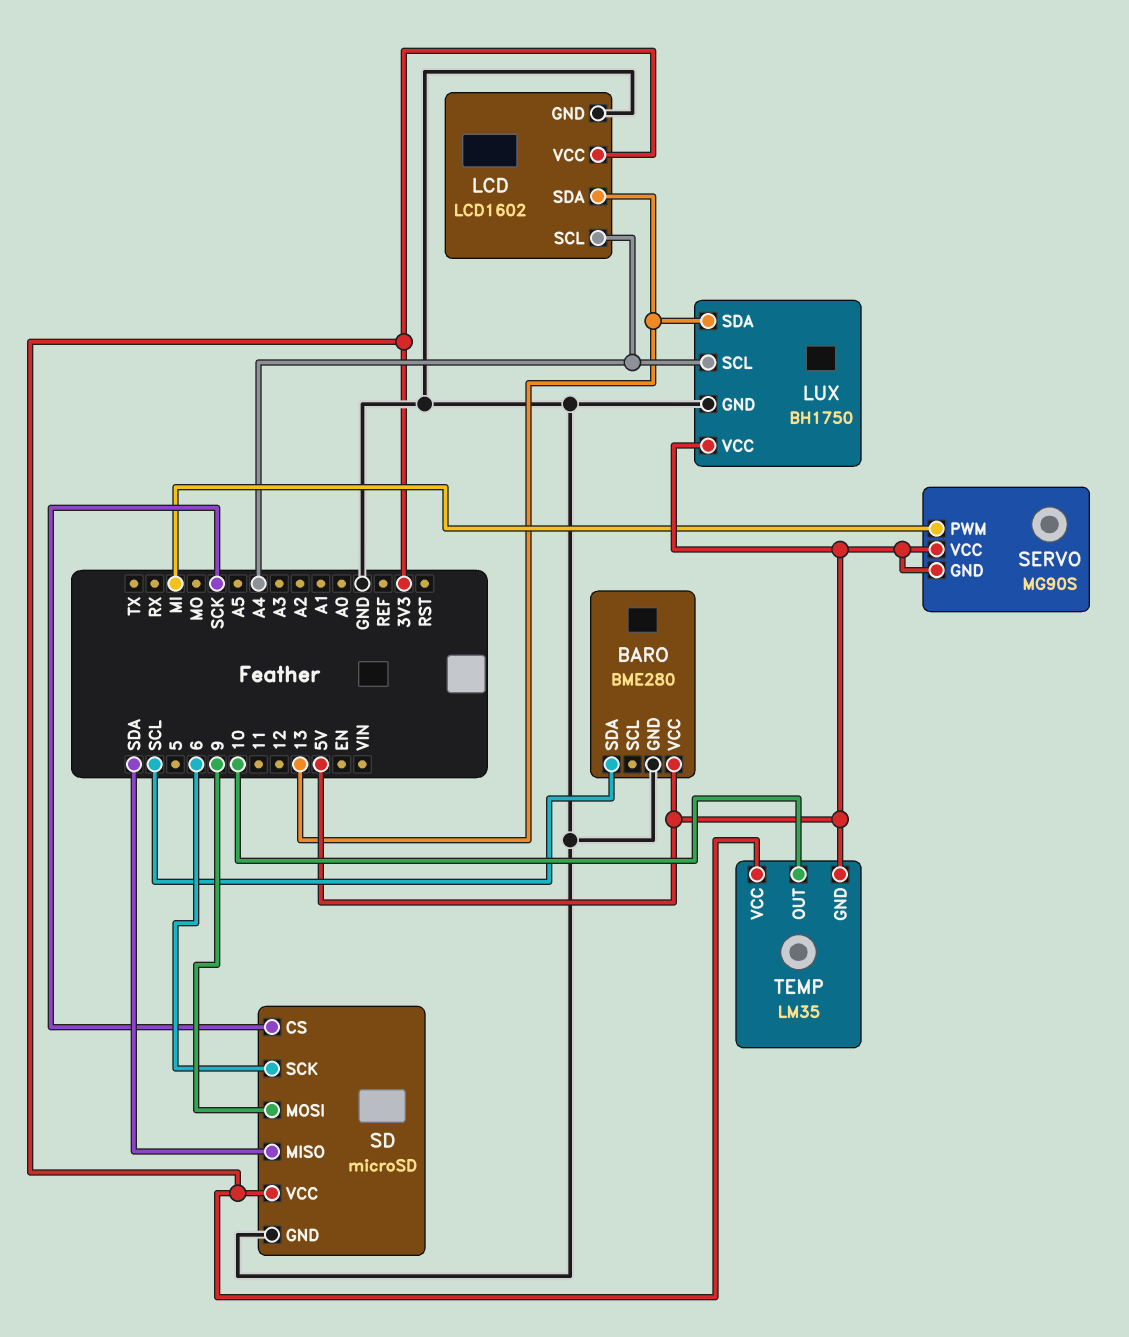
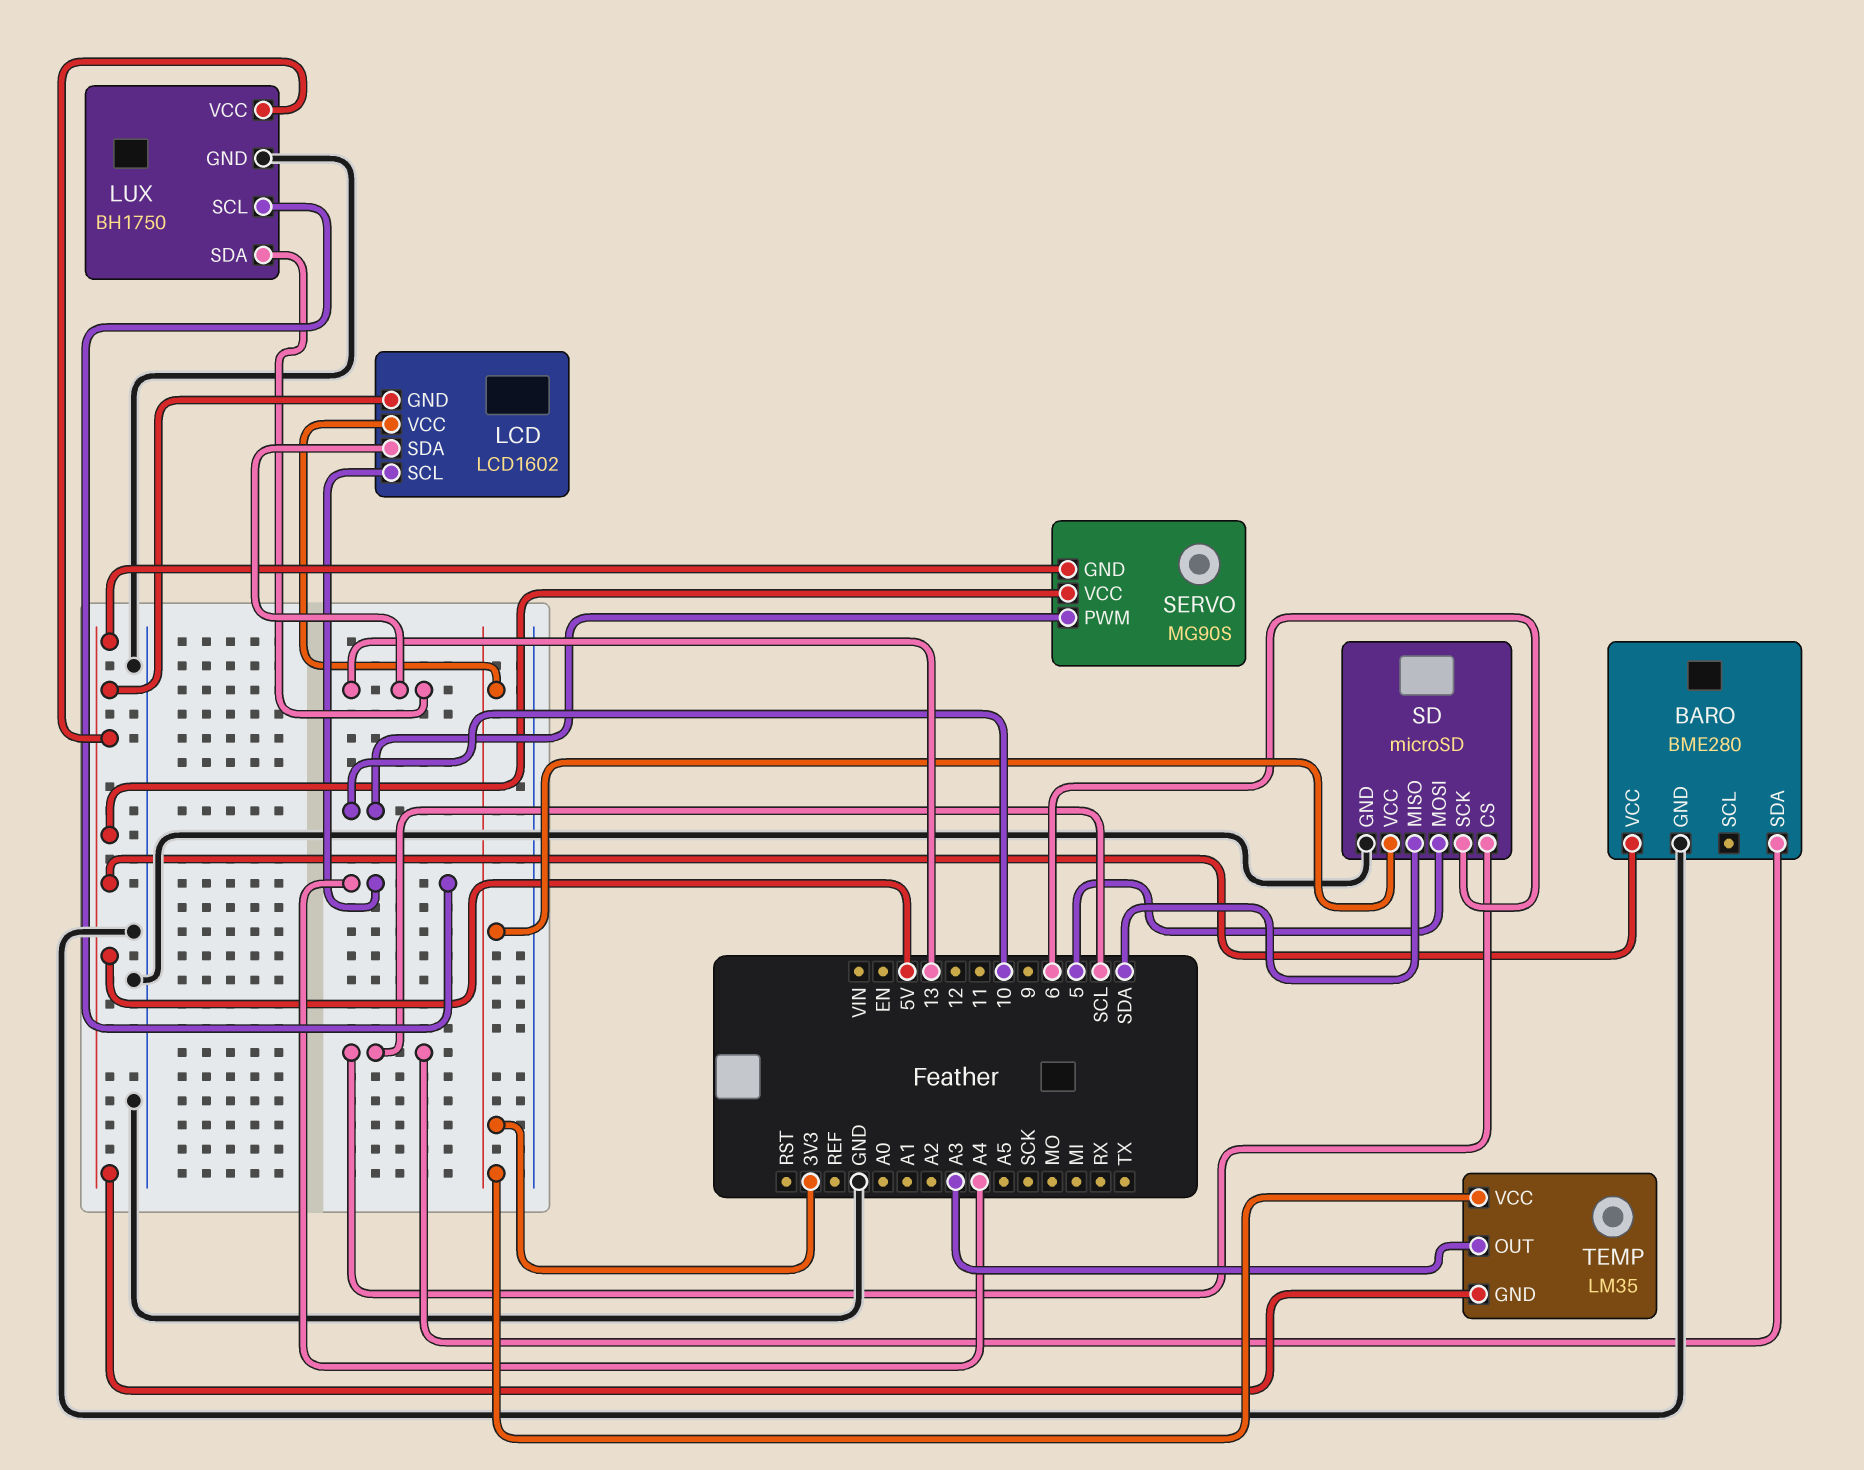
LCD pin GND: GND -> 5V
SD pin CS: SCK -> SCL
SD pin MOSI: 9 -> 5
SERVO pin PWM: MI -> 10
TEMP pin OUT: 10 -> A3

